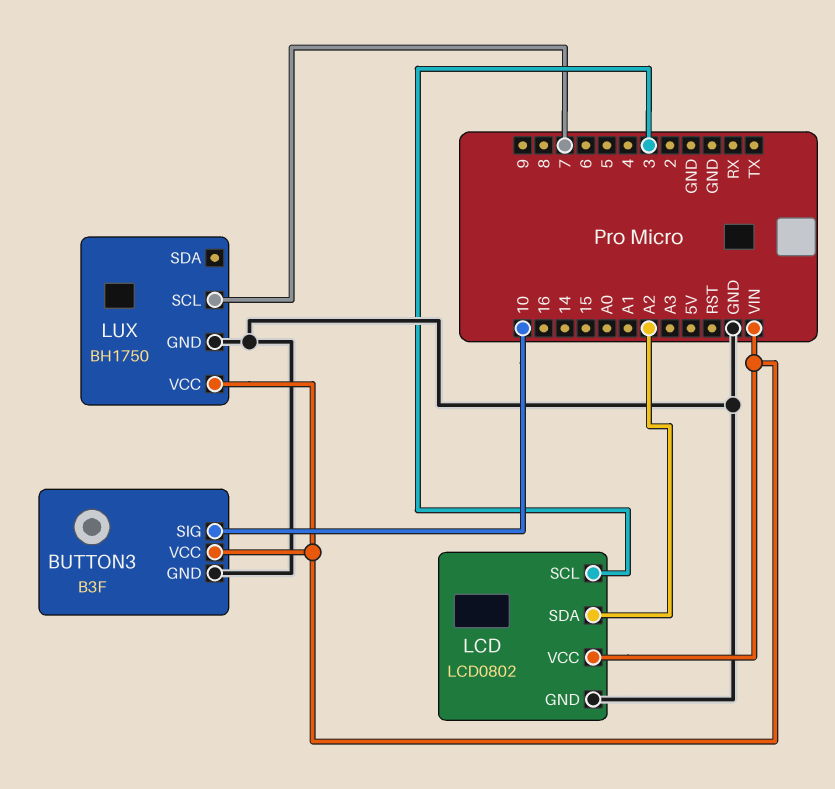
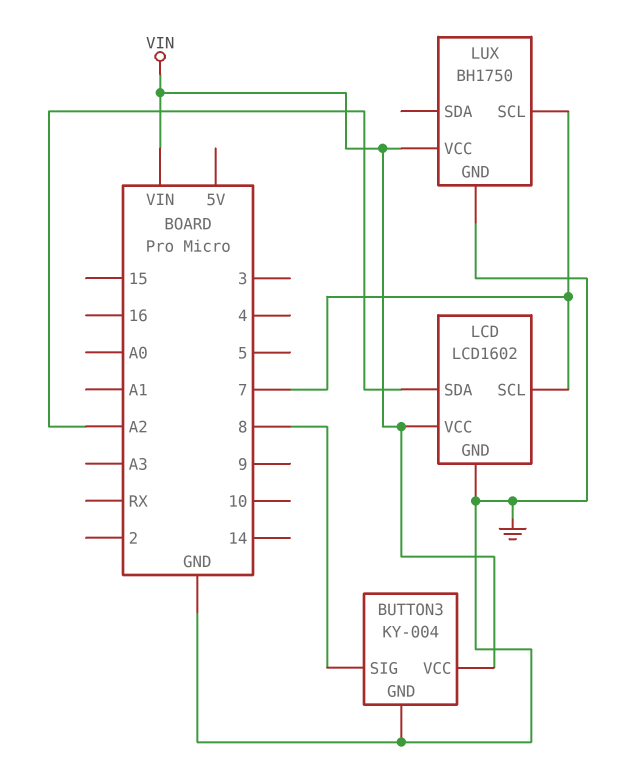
BUTTON3: B3F -> KY-004
BUTTON3 pin SIG: 10 -> 8
LCD: LCD0802 -> LCD1602
LCD pin SCL: 3 -> 7

